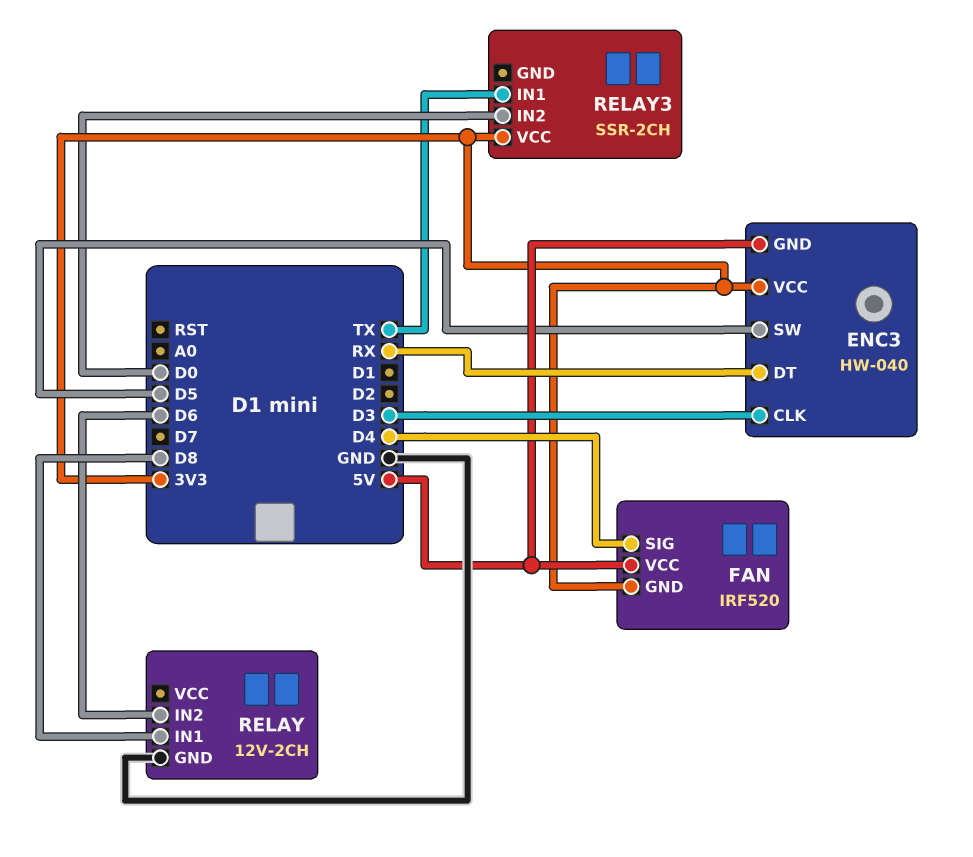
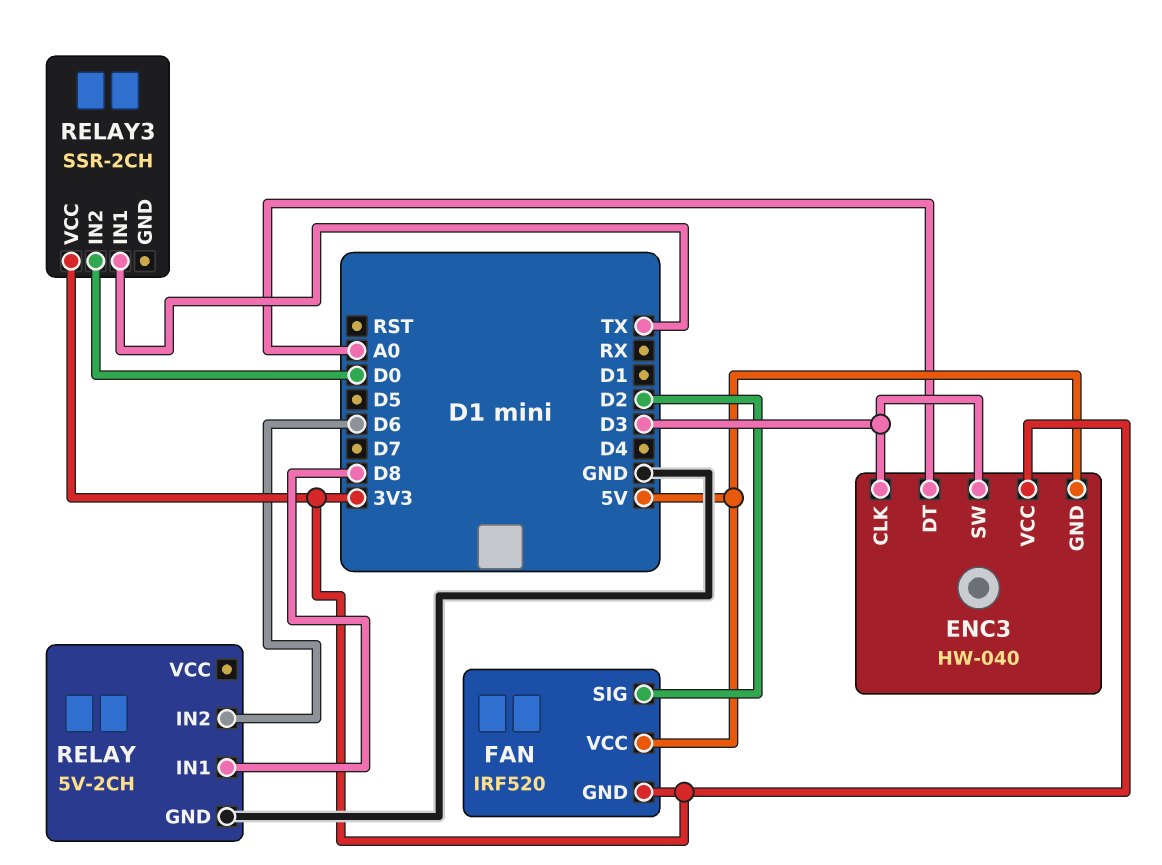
ENC3 pin DT: RX -> A0
ENC3 pin SW: D5 -> D3
FAN pin SIG: D4 -> D2
RELAY: 12V-2CH -> 5V-2CH

